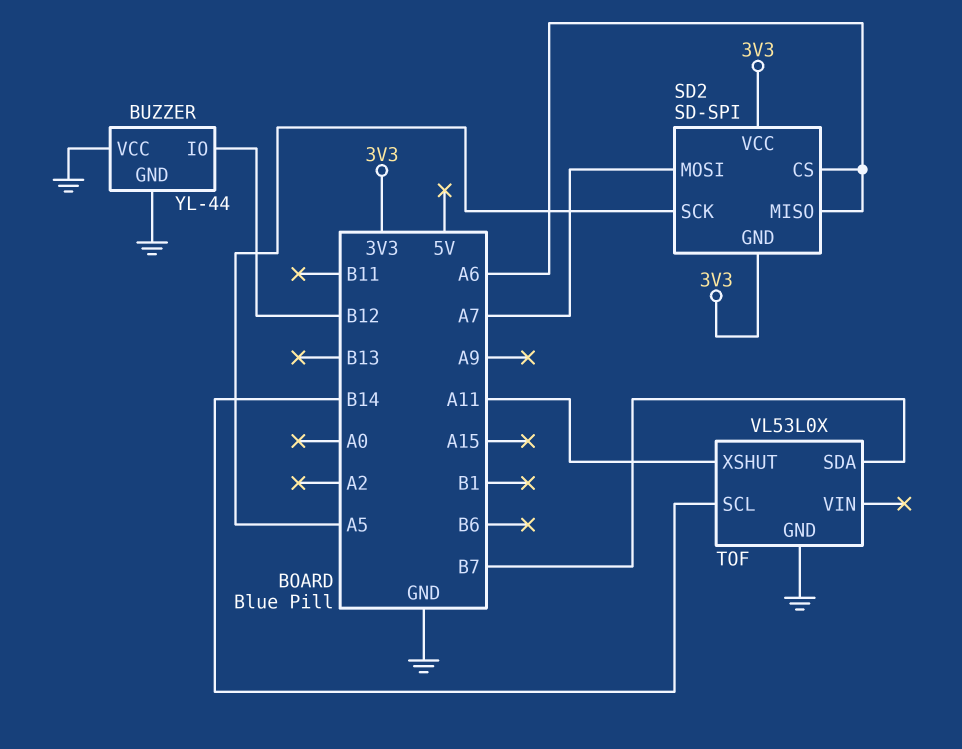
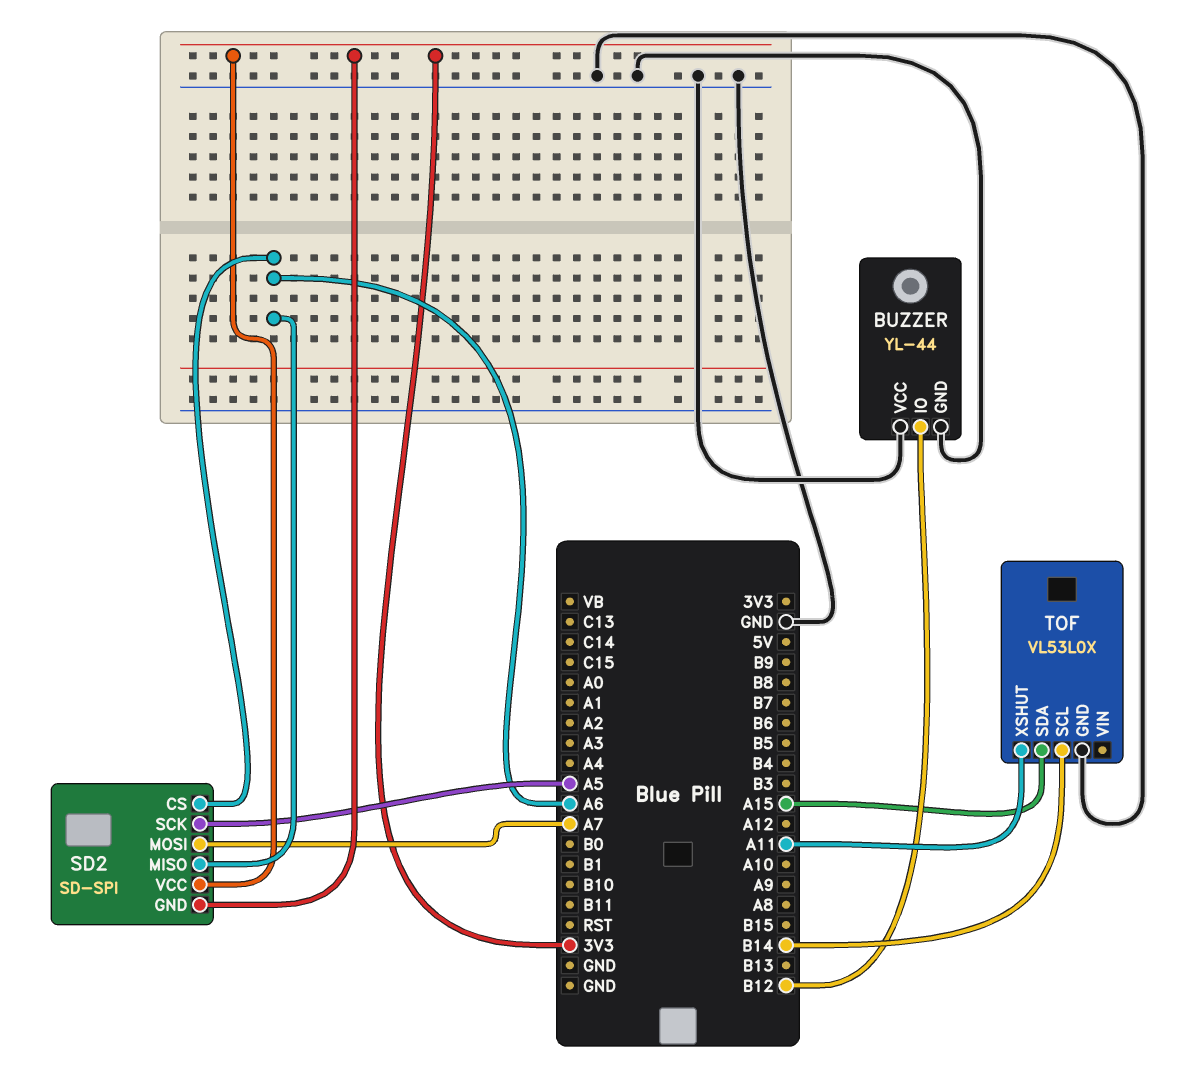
TOF pin SDA: B7 -> A15

